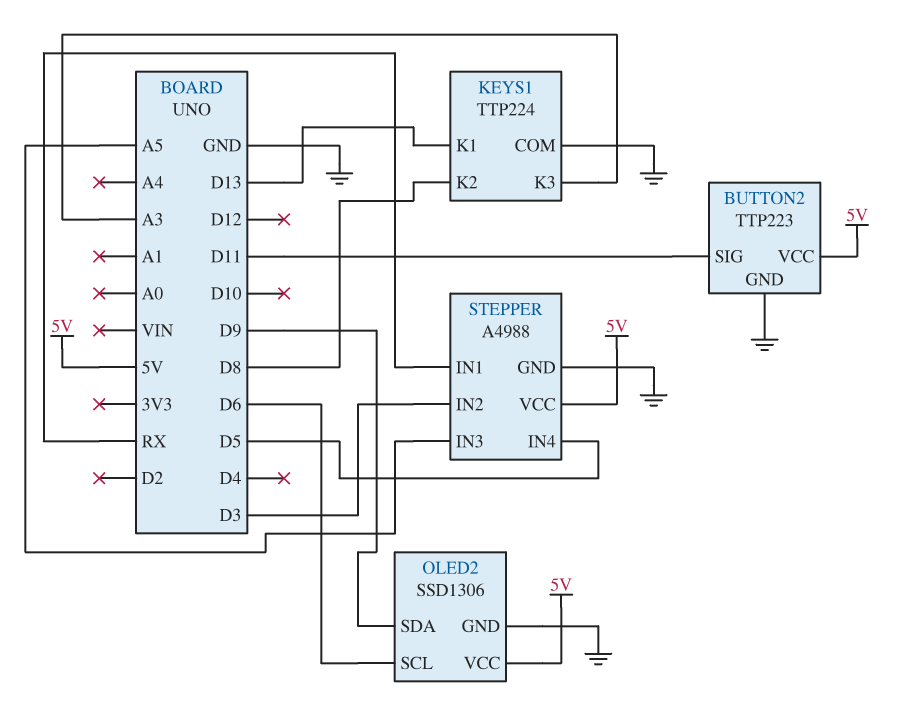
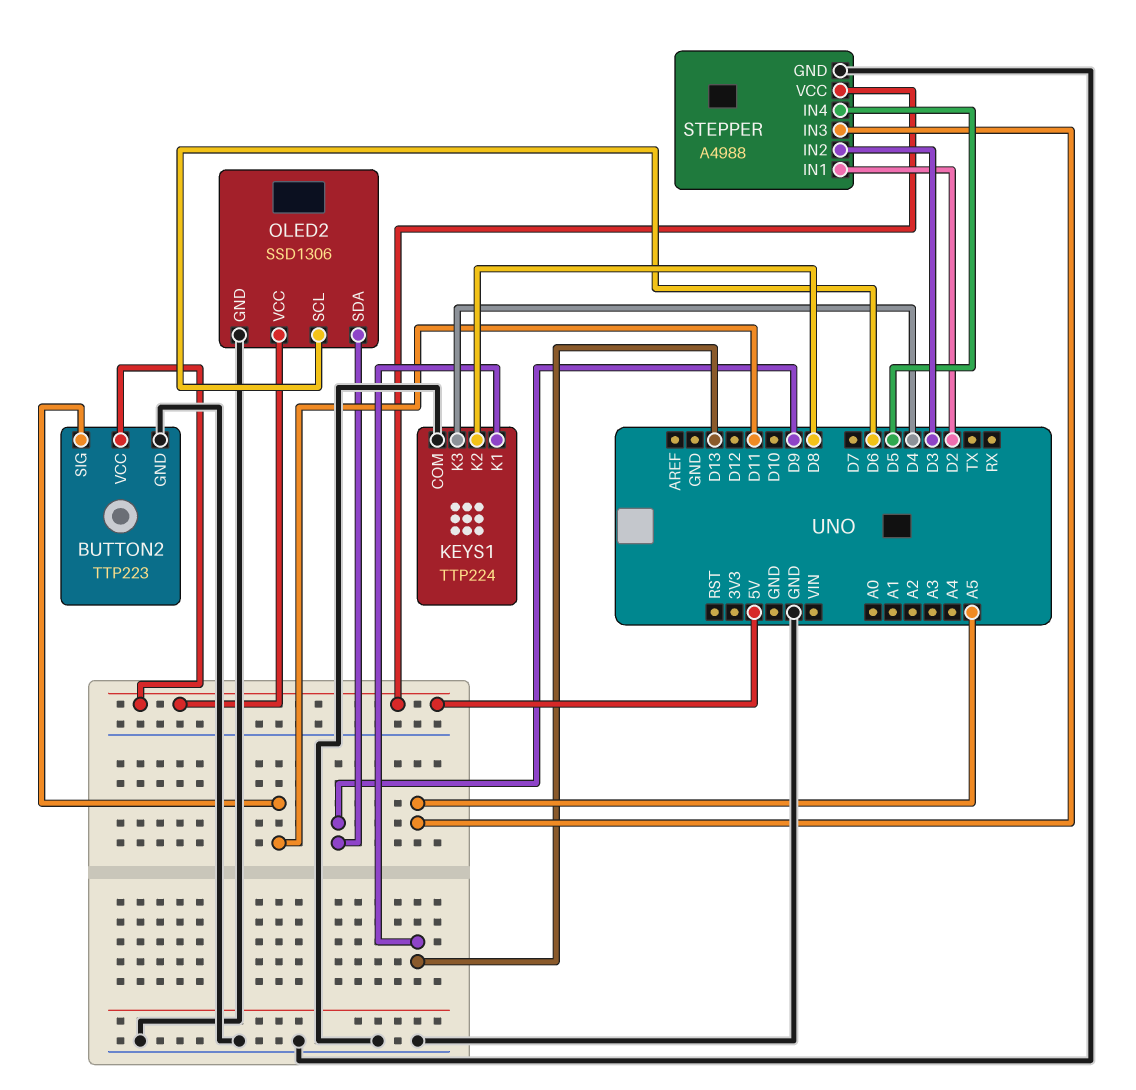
KEYS1 pin K3: A3 -> D4
STEPPER pin IN1: RX -> D2

